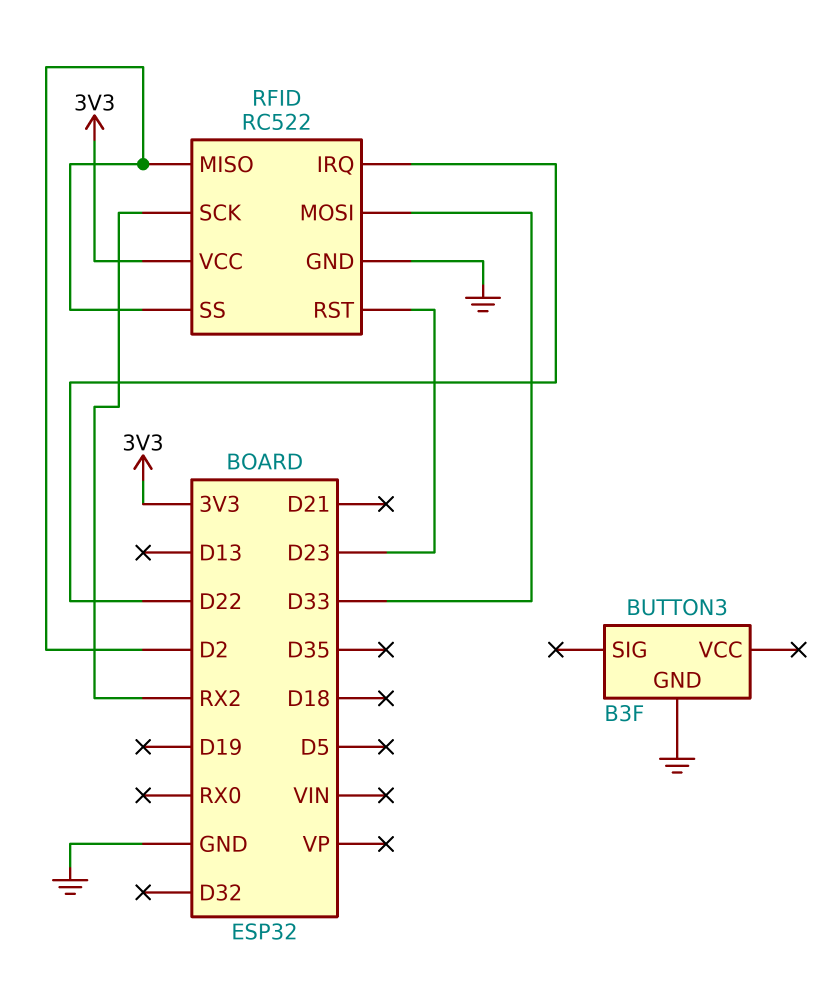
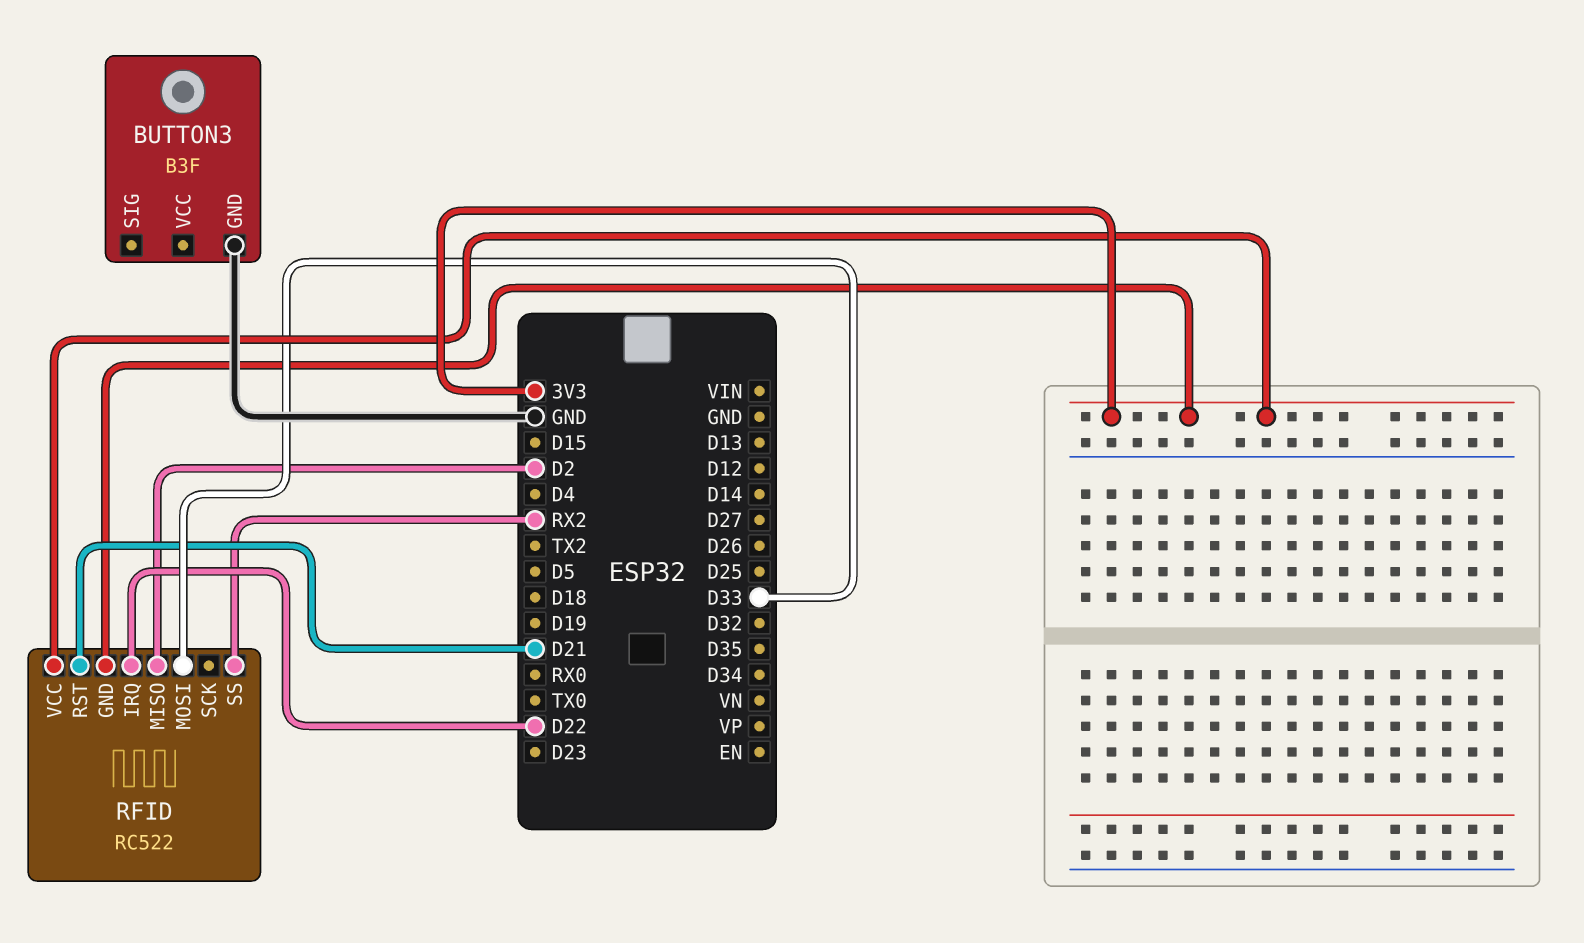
RFID pin GND: GND -> 3V3
RFID pin RST: D23 -> D21
RFID pin SCK: RX2 -> none
RFID pin SS: D2 -> RX2

